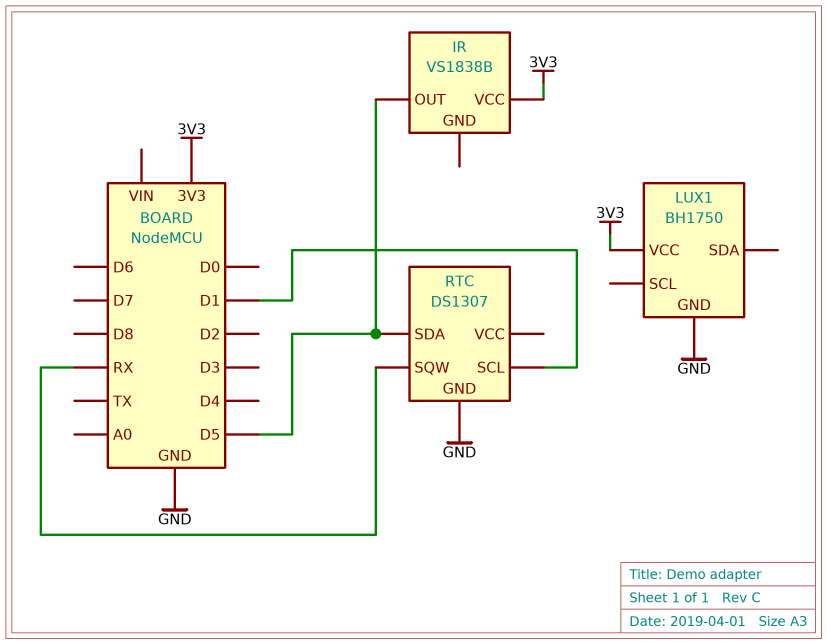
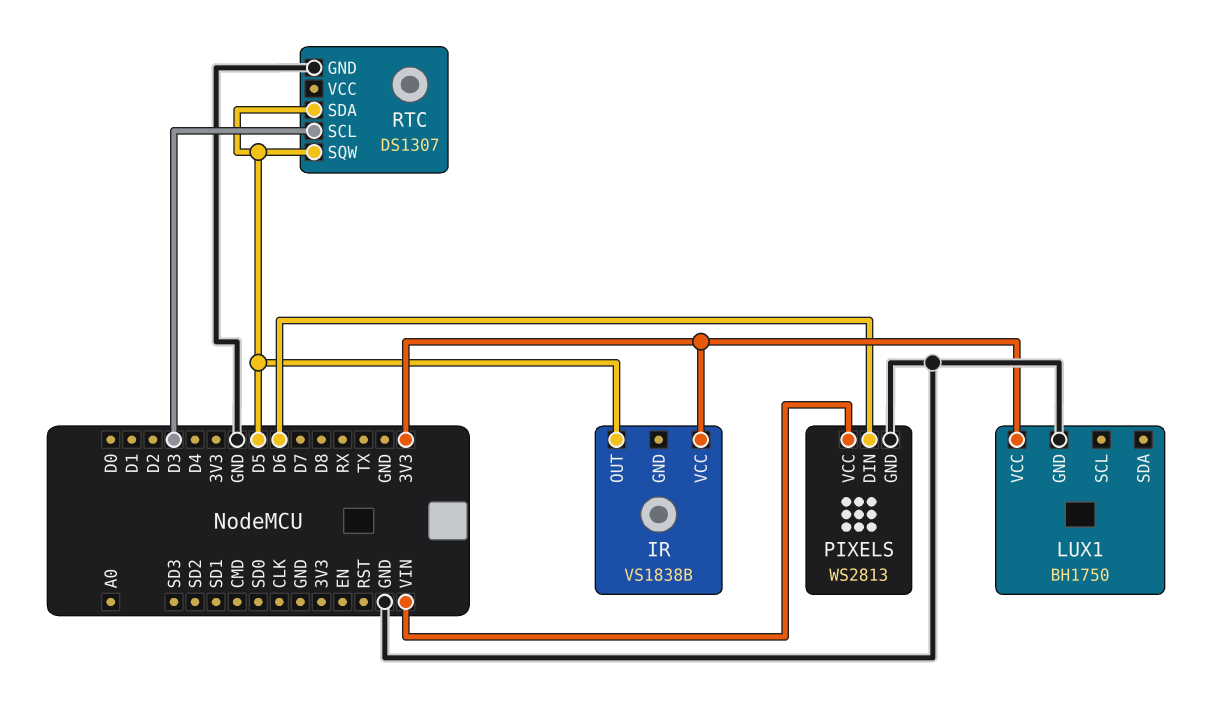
PIXELS: none -> WS2813
PIXELS pin DIN: none -> D6
PIXELS pin GND: none -> GND
PIXELS pin VCC: none -> VIN
RTC pin SCL: D1 -> D3
RTC pin SQW: RX -> D5

